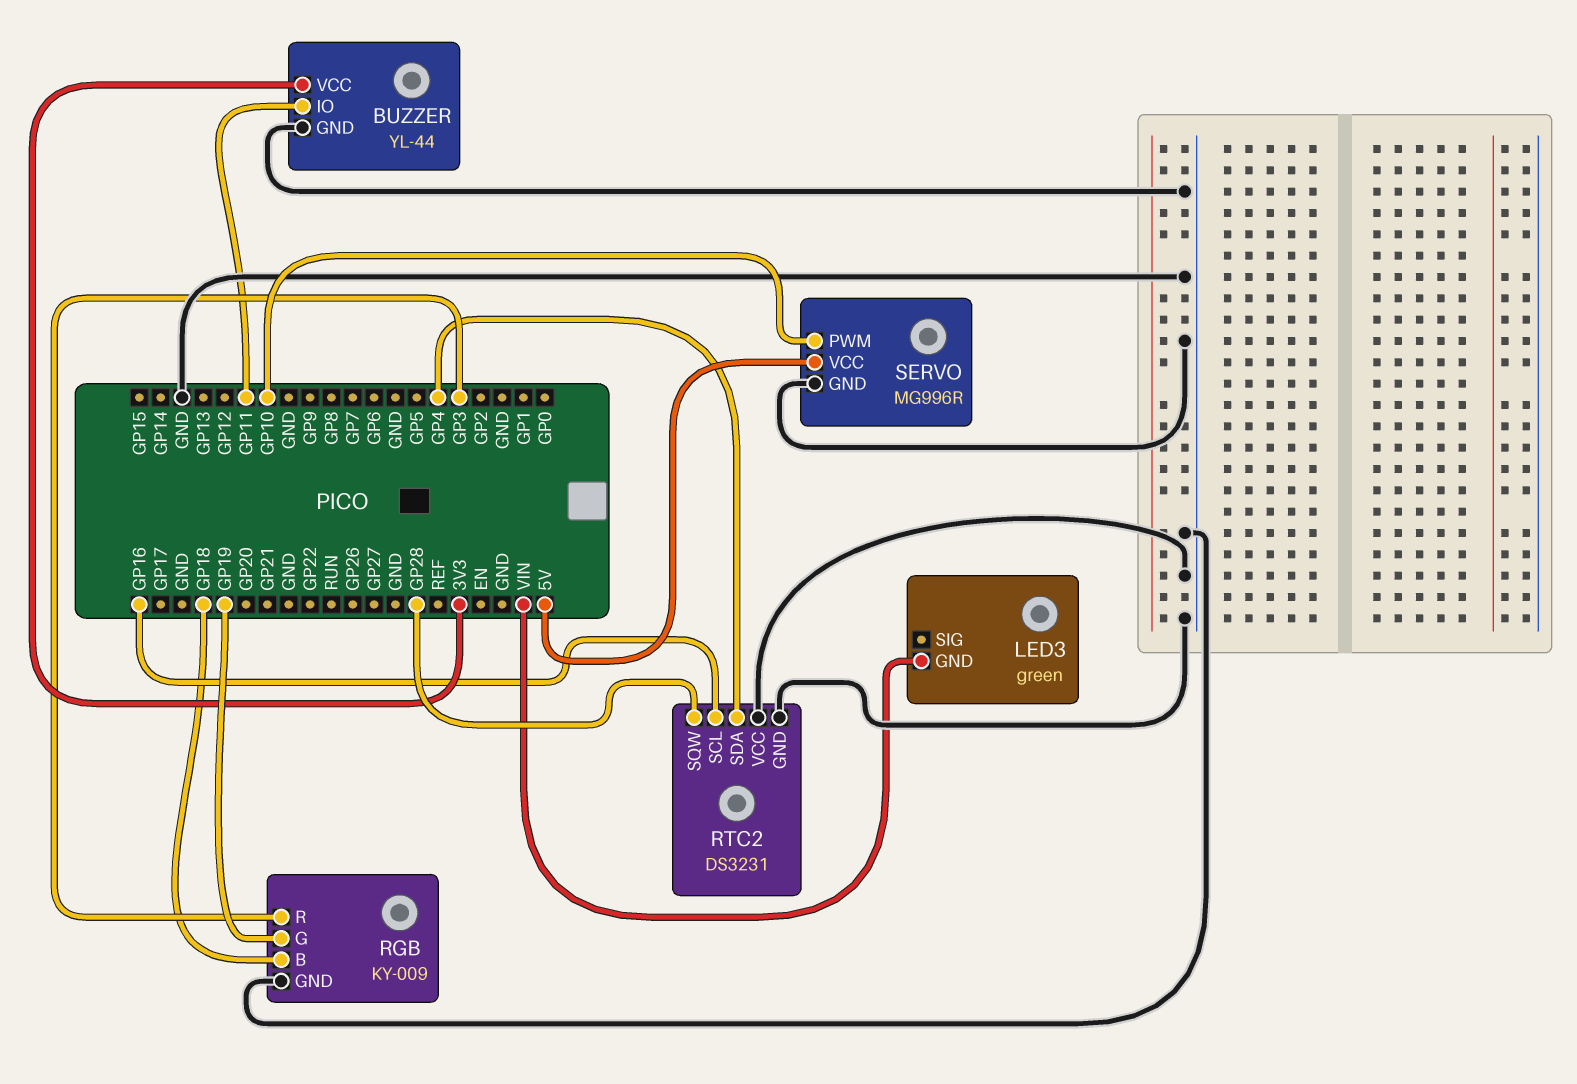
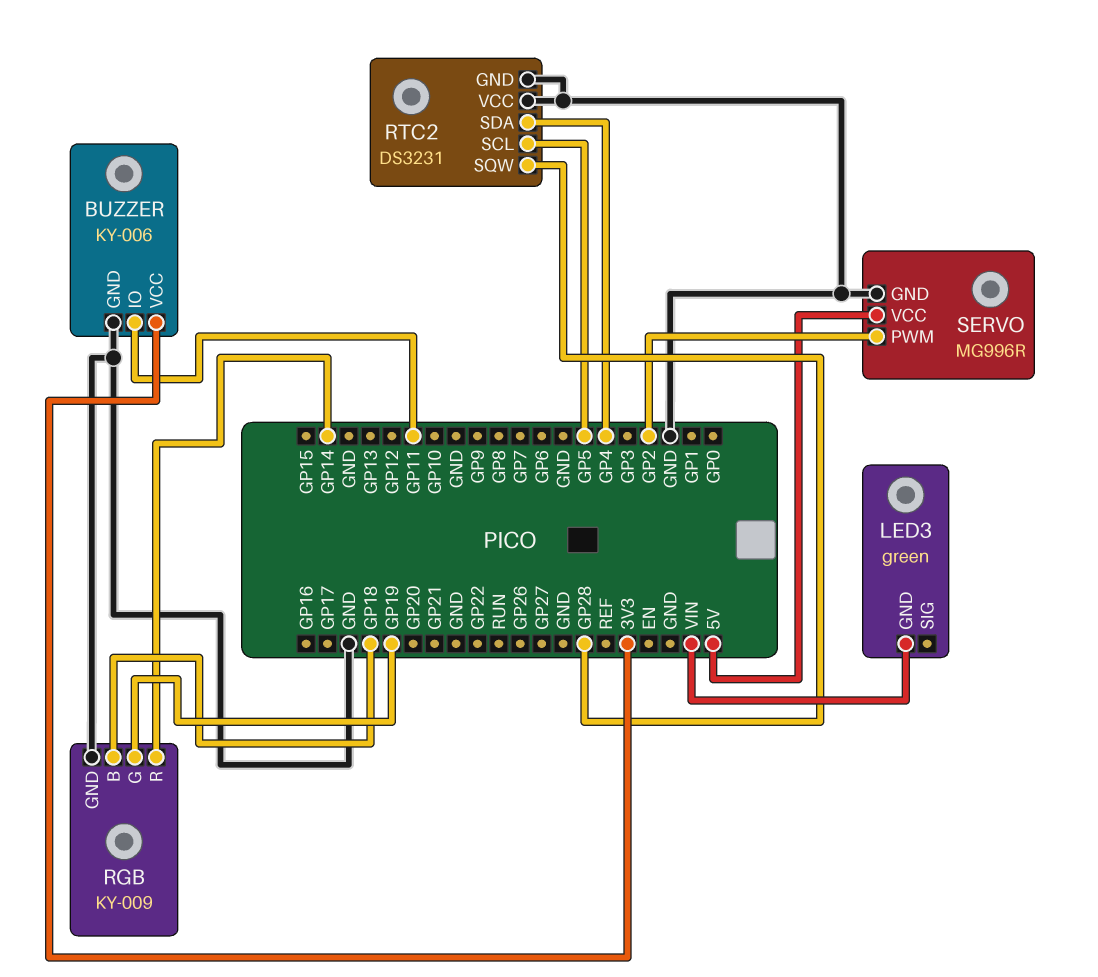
BUZZER: YL-44 -> KY-006
RGB pin R: GP3 -> GP14
RTC2 pin SCL: GP16 -> GP5
SERVO pin PWM: GP10 -> GP2

